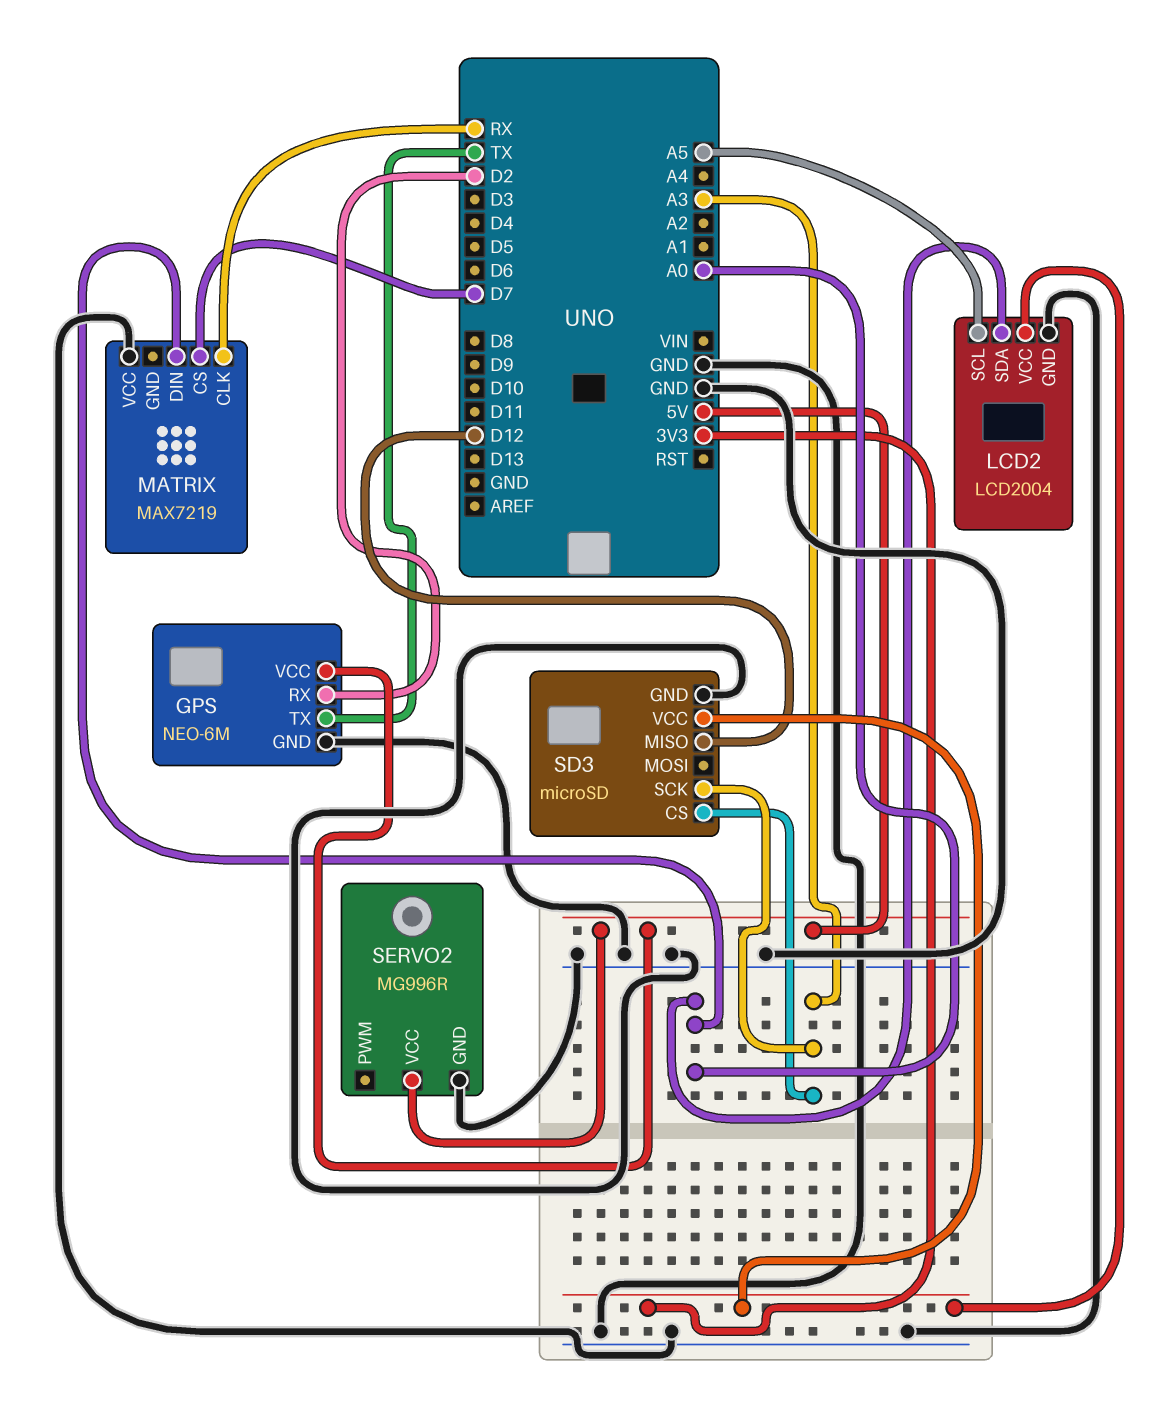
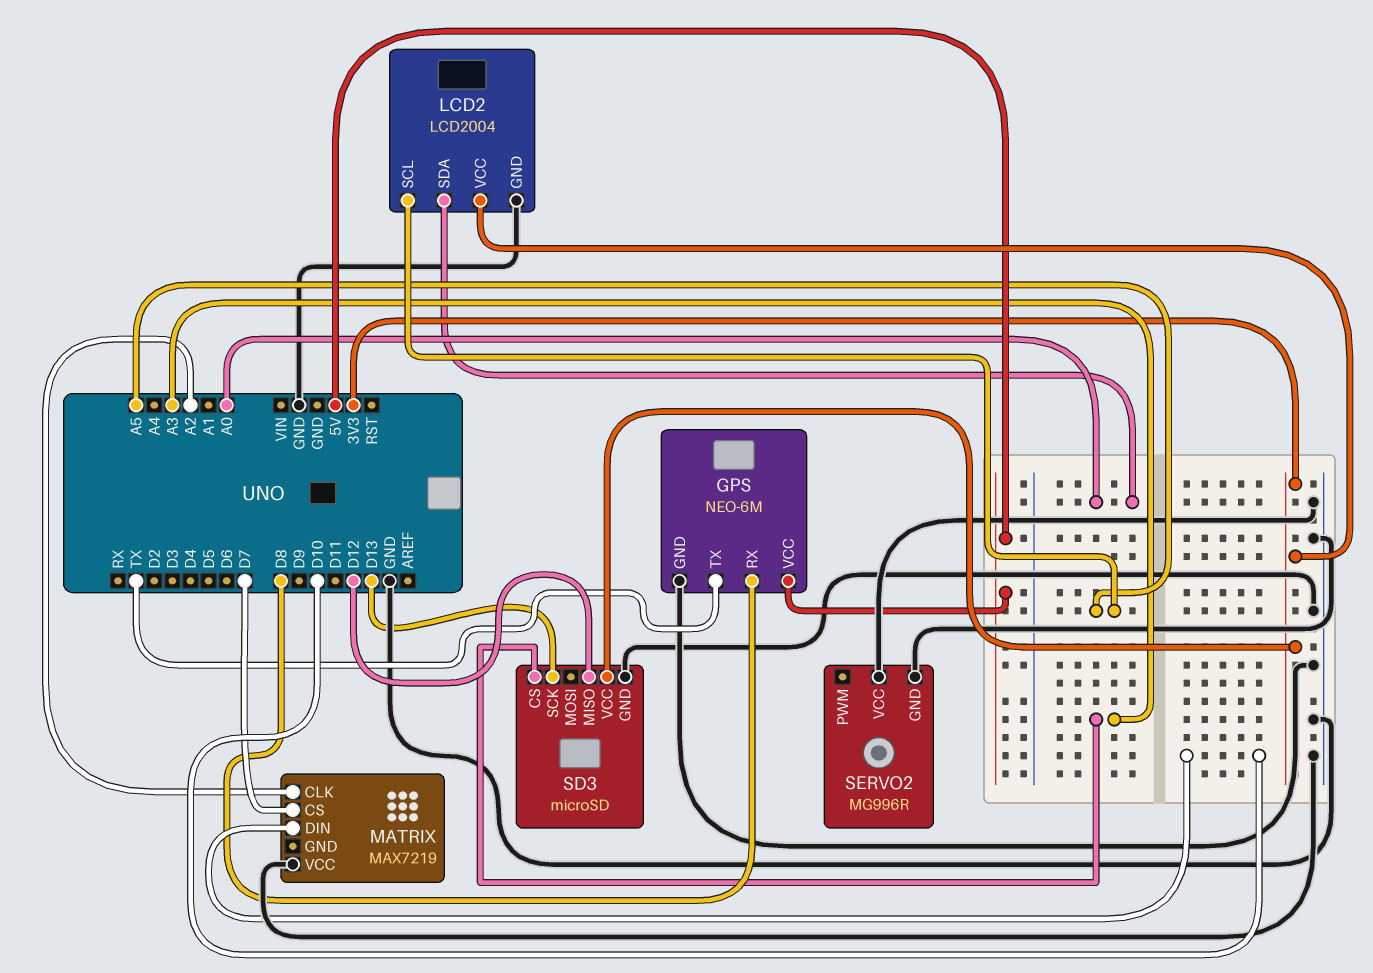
GPS pin RX: D2 -> D8
MATRIX pin CLK: RX -> A2
MATRIX pin DIN: A0 -> D10
SD3 pin SCK: A3 -> D13
SERVO2 pin VCC: 5V -> GND

